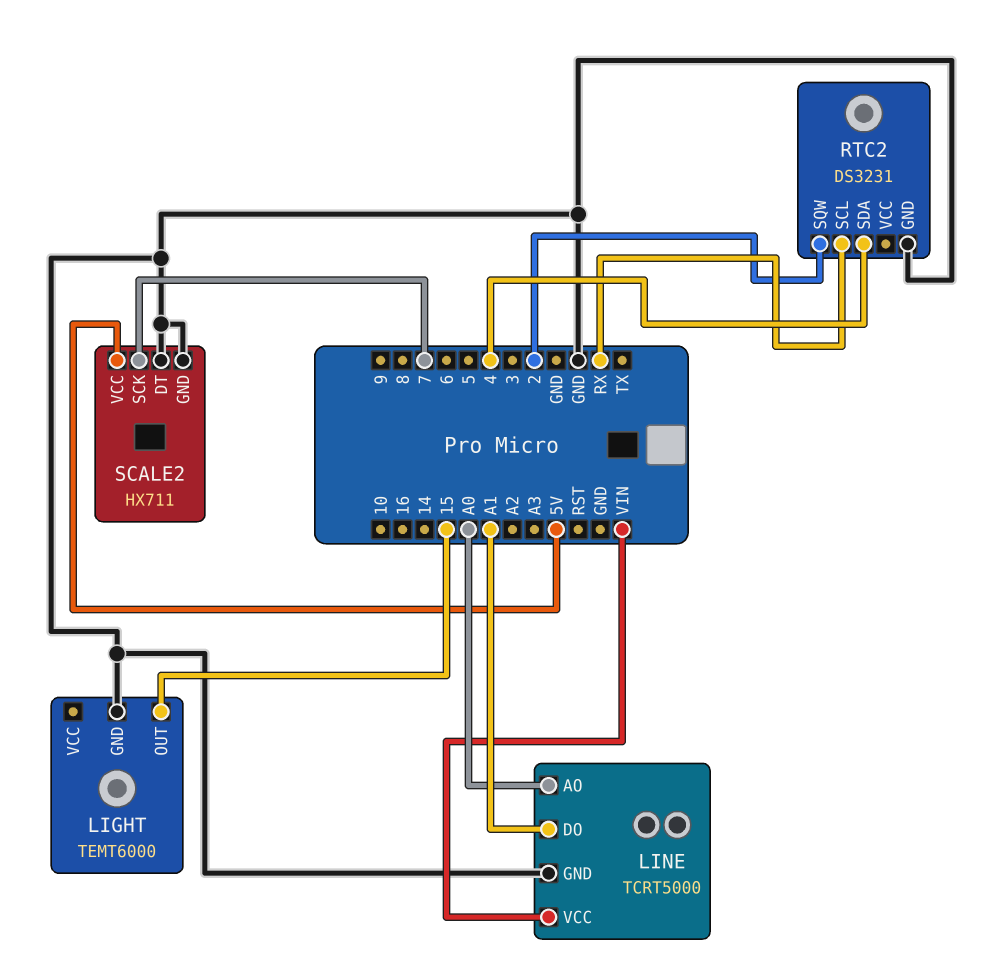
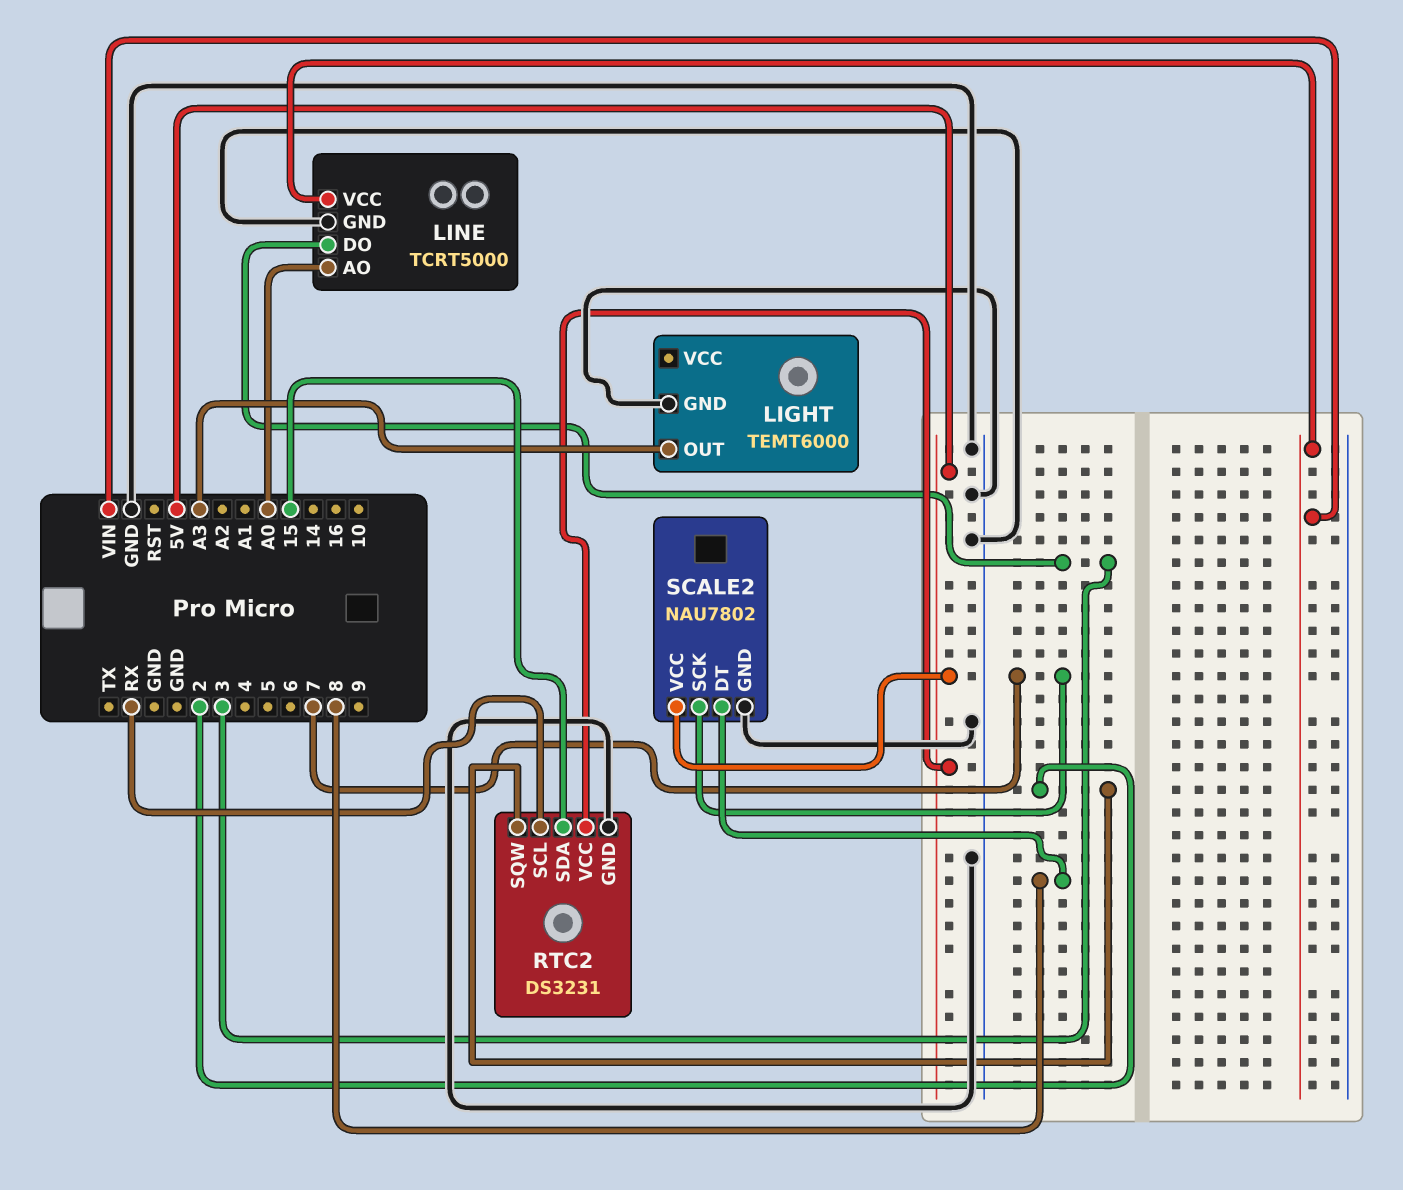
LIGHT pin OUT: 15 -> A3
LINE pin DO: A1 -> 3
RTC2 pin SDA: 4 -> 15
RTC2 pin VCC: none -> 5V
SCALE2: HX711 -> NAU7802
SCALE2 pin DT: GND -> 8

